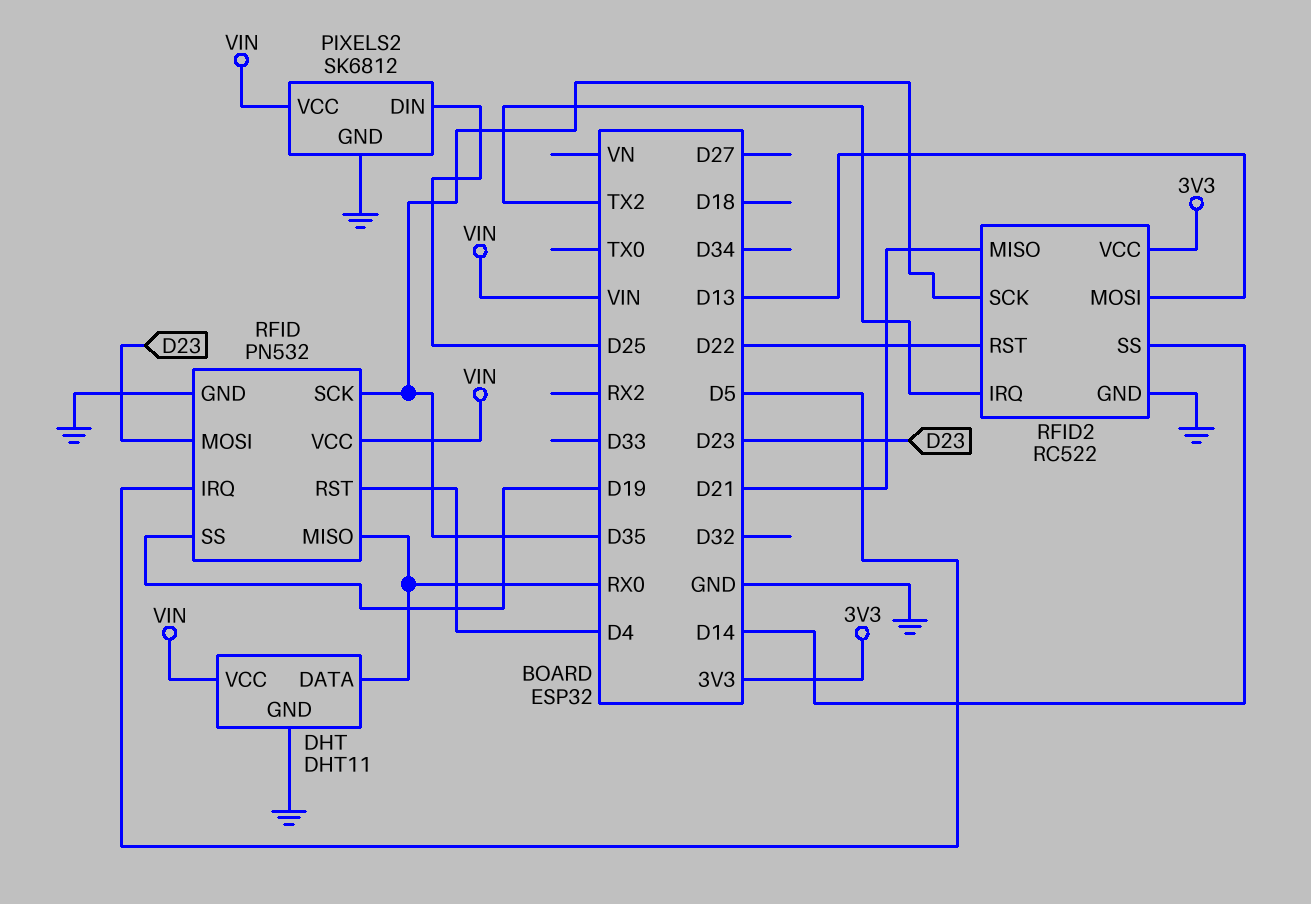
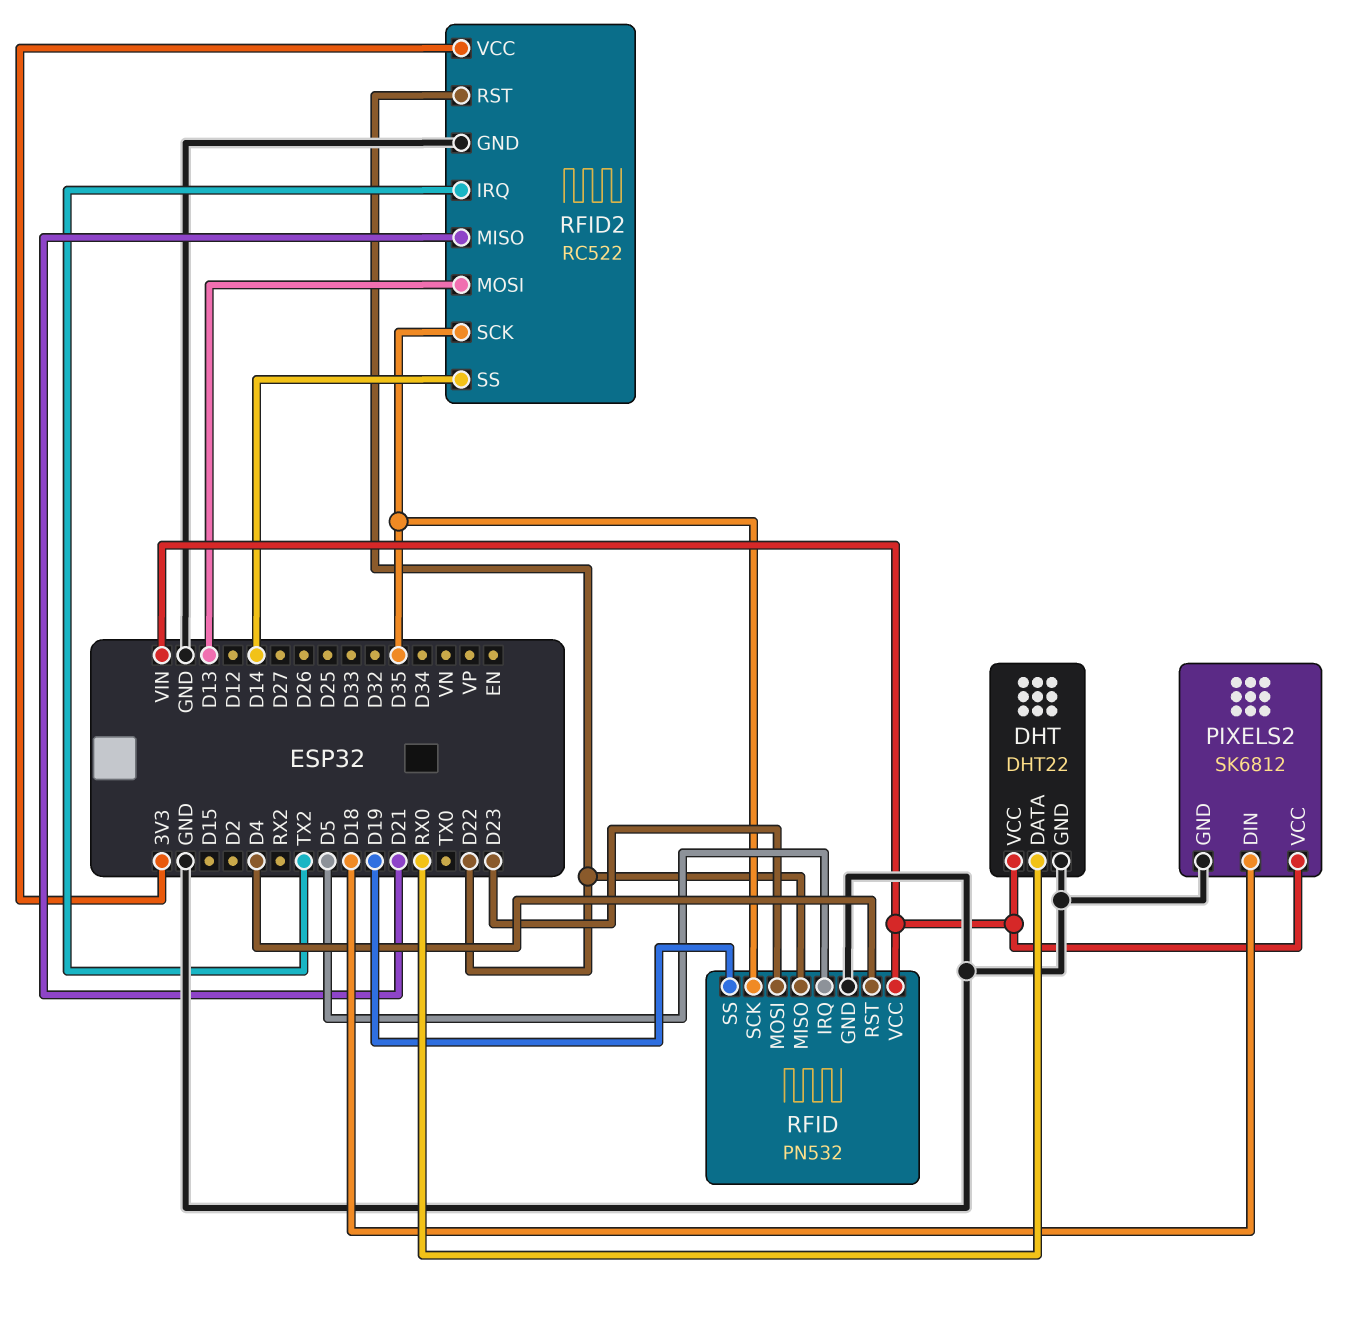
DHT: DHT11 -> DHT22
PIXELS2 pin DIN: D25 -> D18
RFID pin MISO: RX0 -> D22

